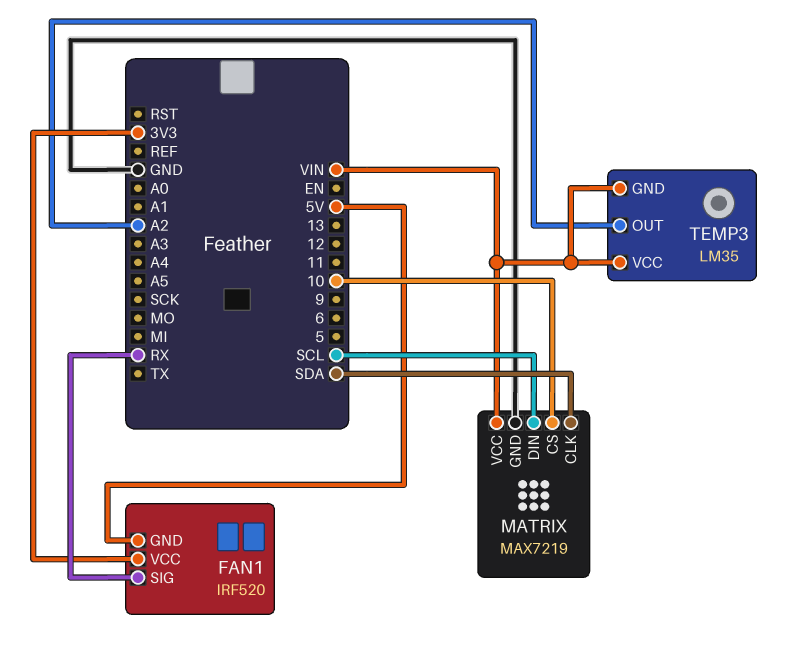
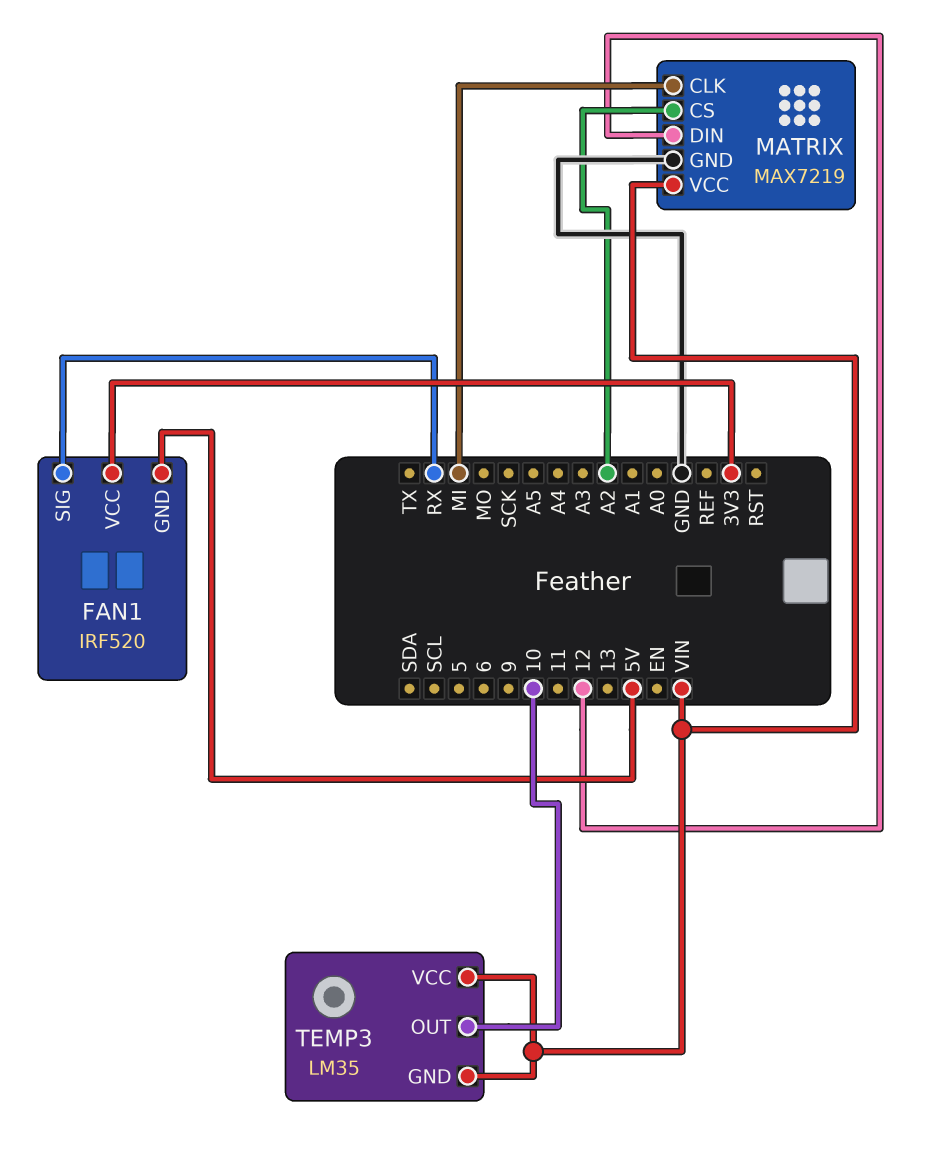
MATRIX pin CLK: SDA -> MI
MATRIX pin CS: 10 -> A2
MATRIX pin DIN: SCL -> 12
TEMP3 pin OUT: A2 -> 10

